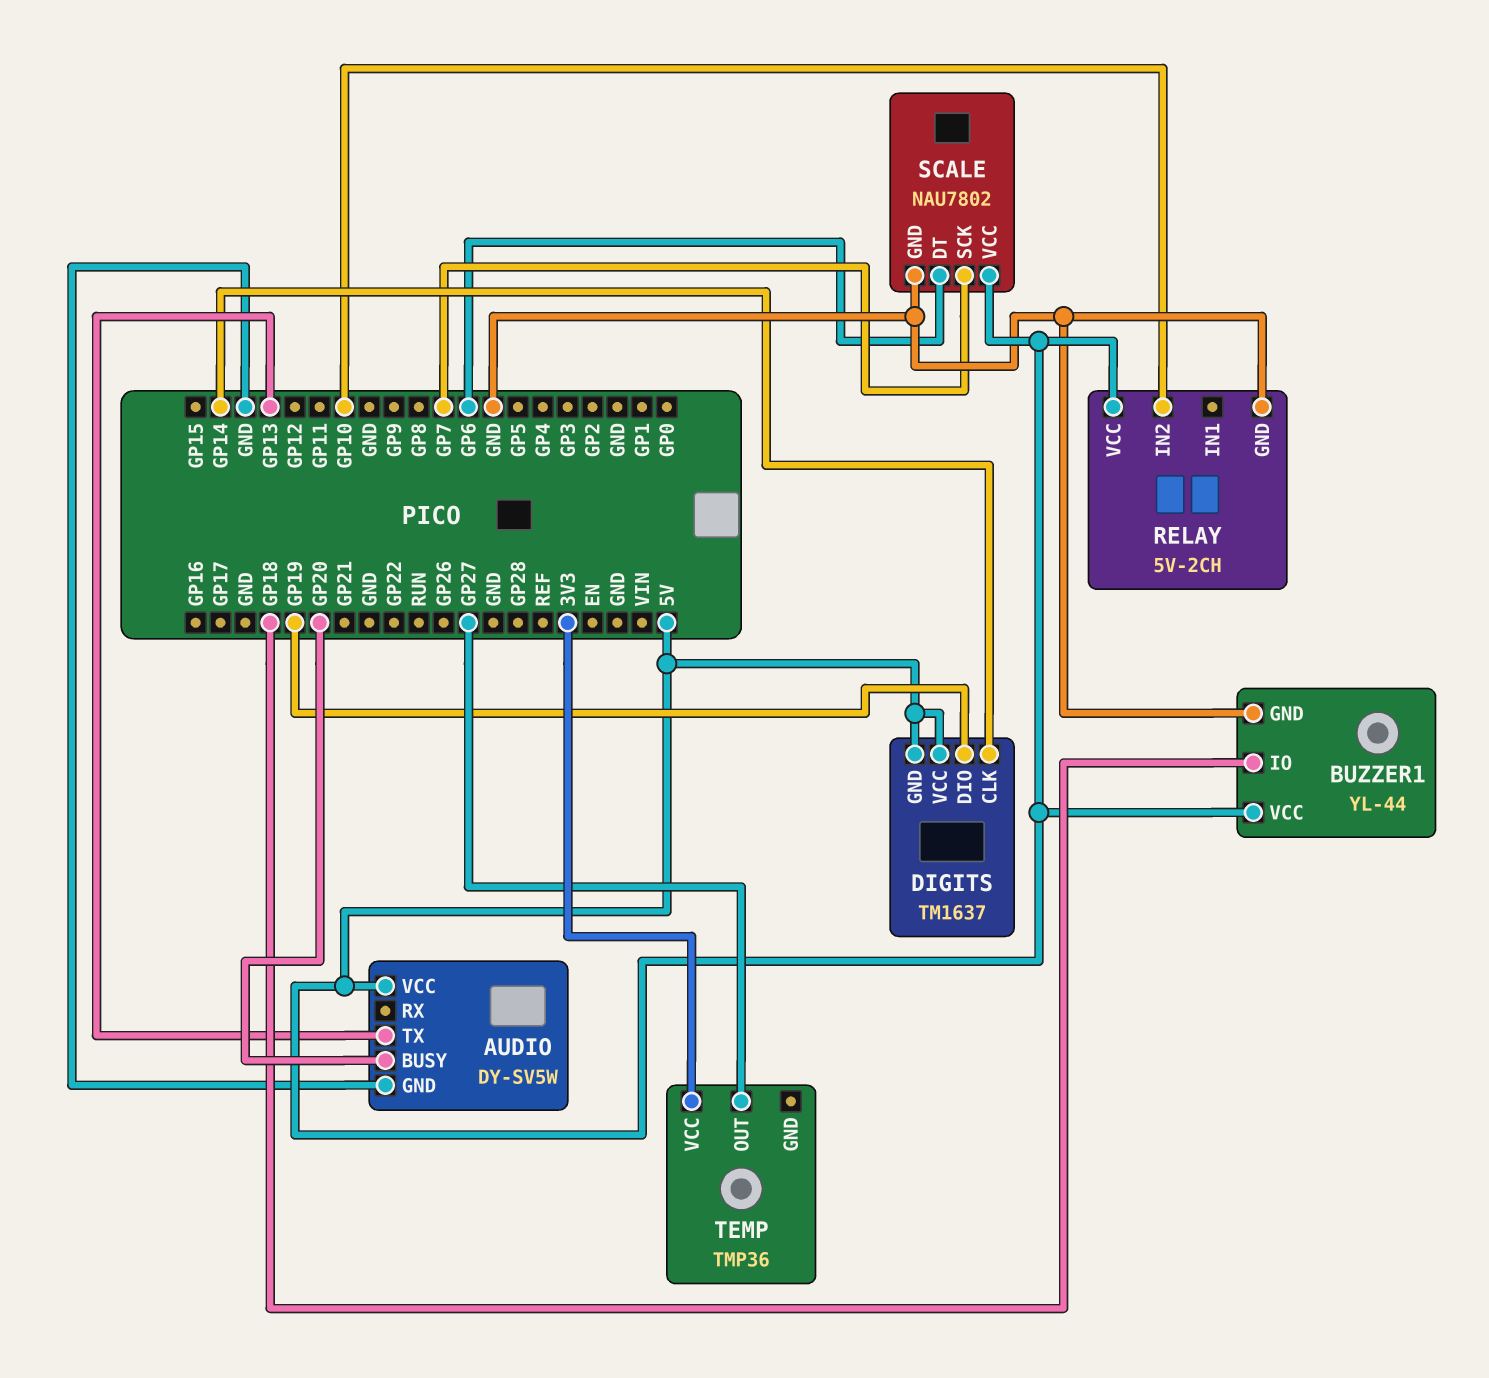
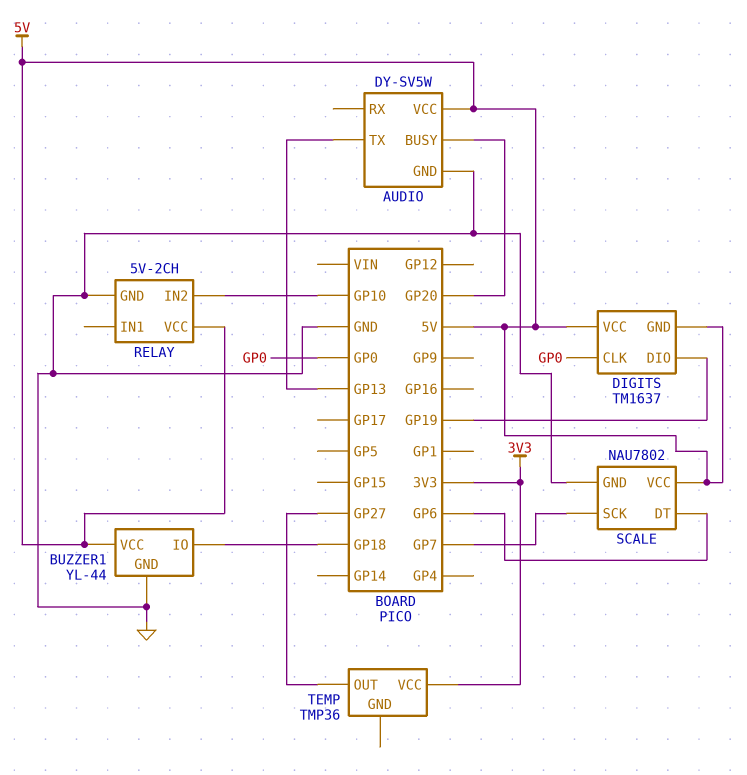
DIGITS pin CLK: GP14 -> GP0

